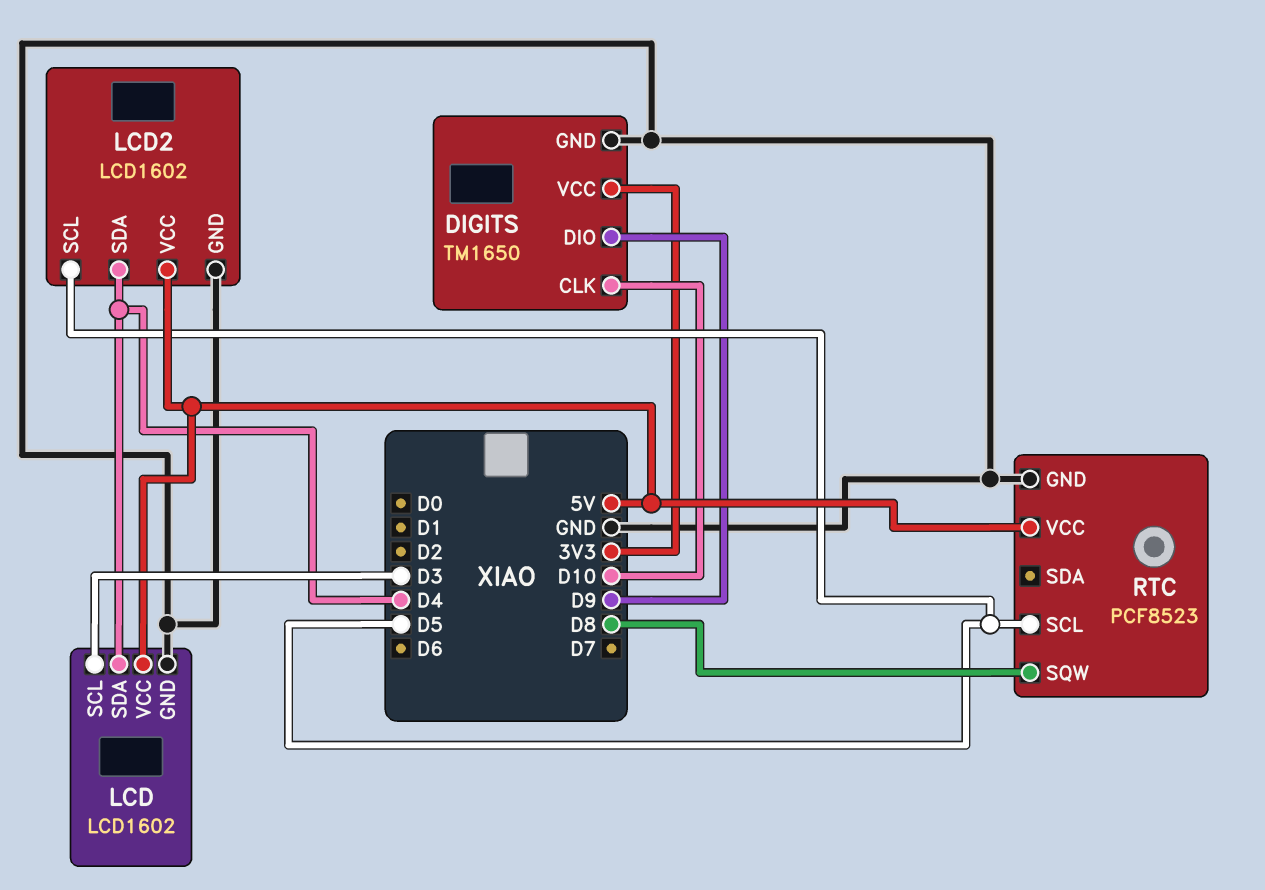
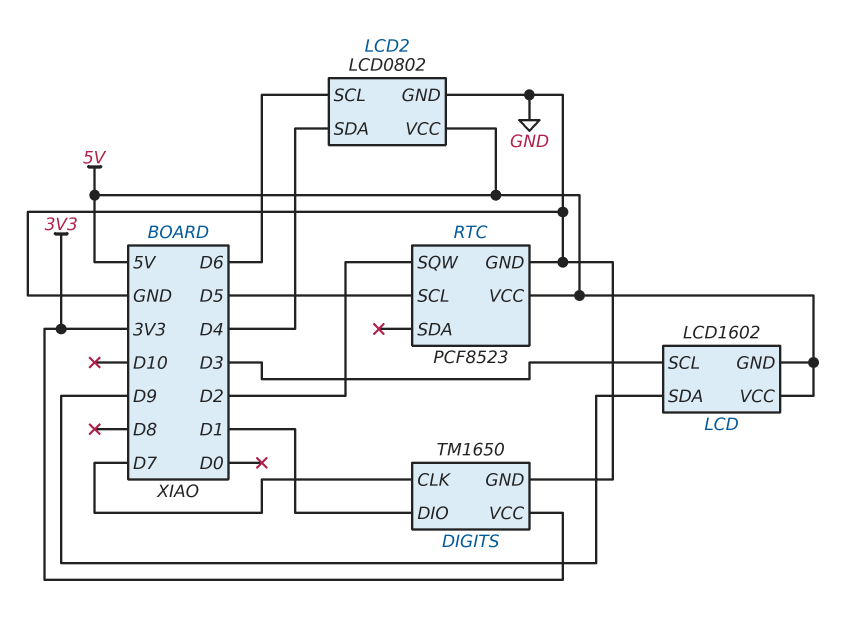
DIGITS pin CLK: D10 -> D7
DIGITS pin DIO: D9 -> D1
LCD pin GND: GND -> 5V
LCD pin SDA: D4 -> D9
LCD2: LCD1602 -> LCD0802
LCD2 pin SCL: D5 -> D6
RTC pin SQW: D8 -> D2

